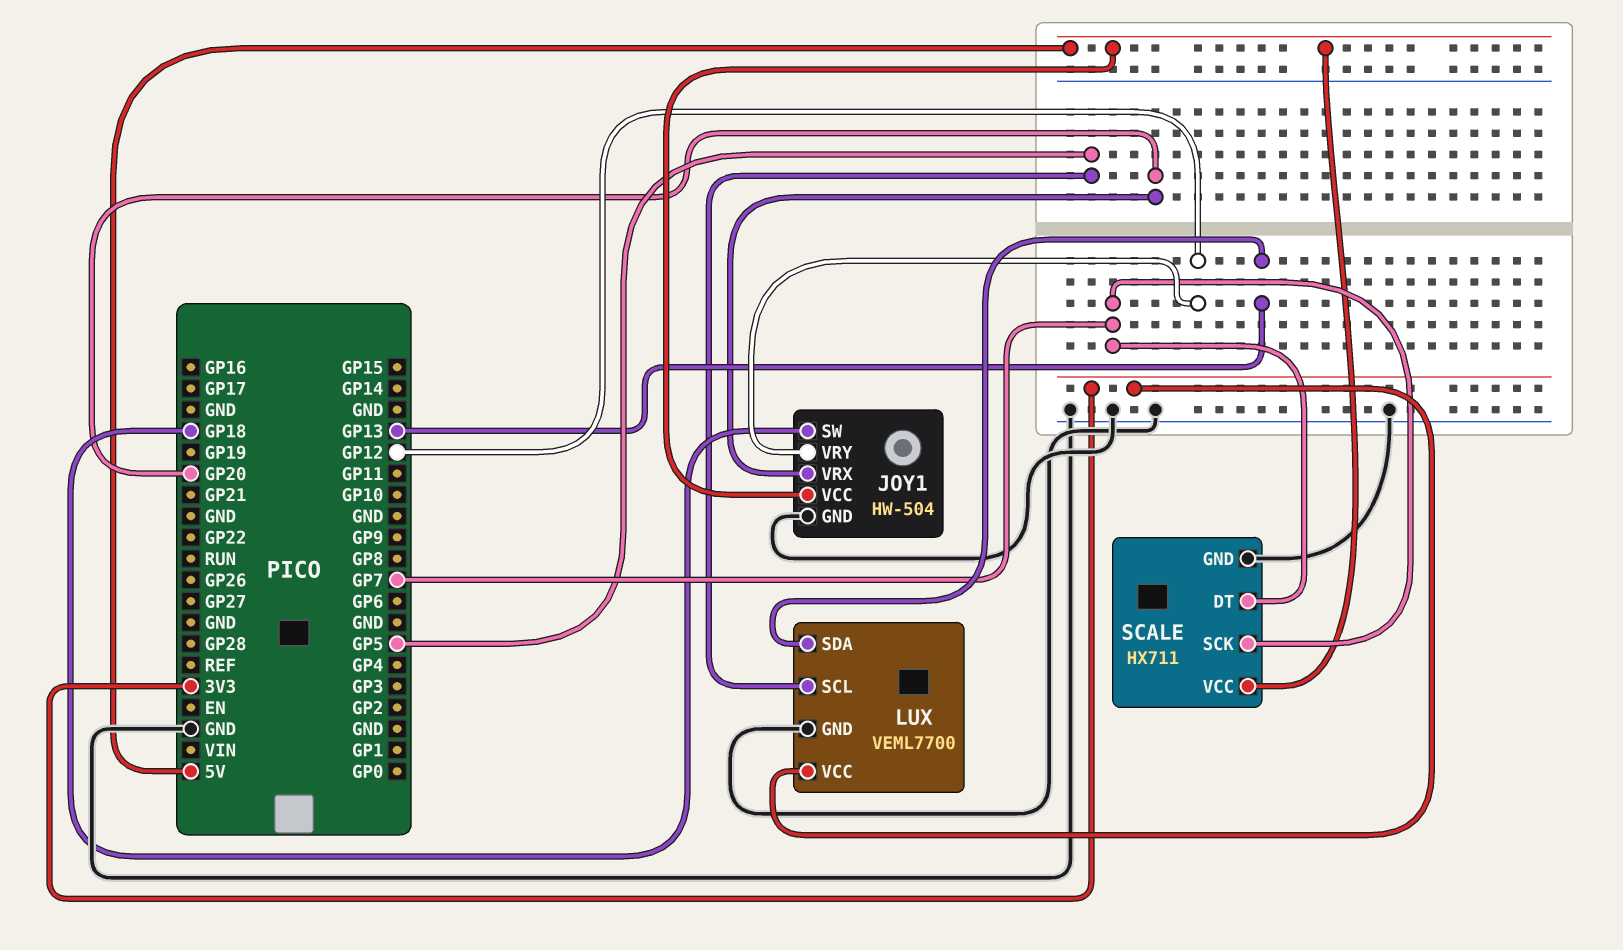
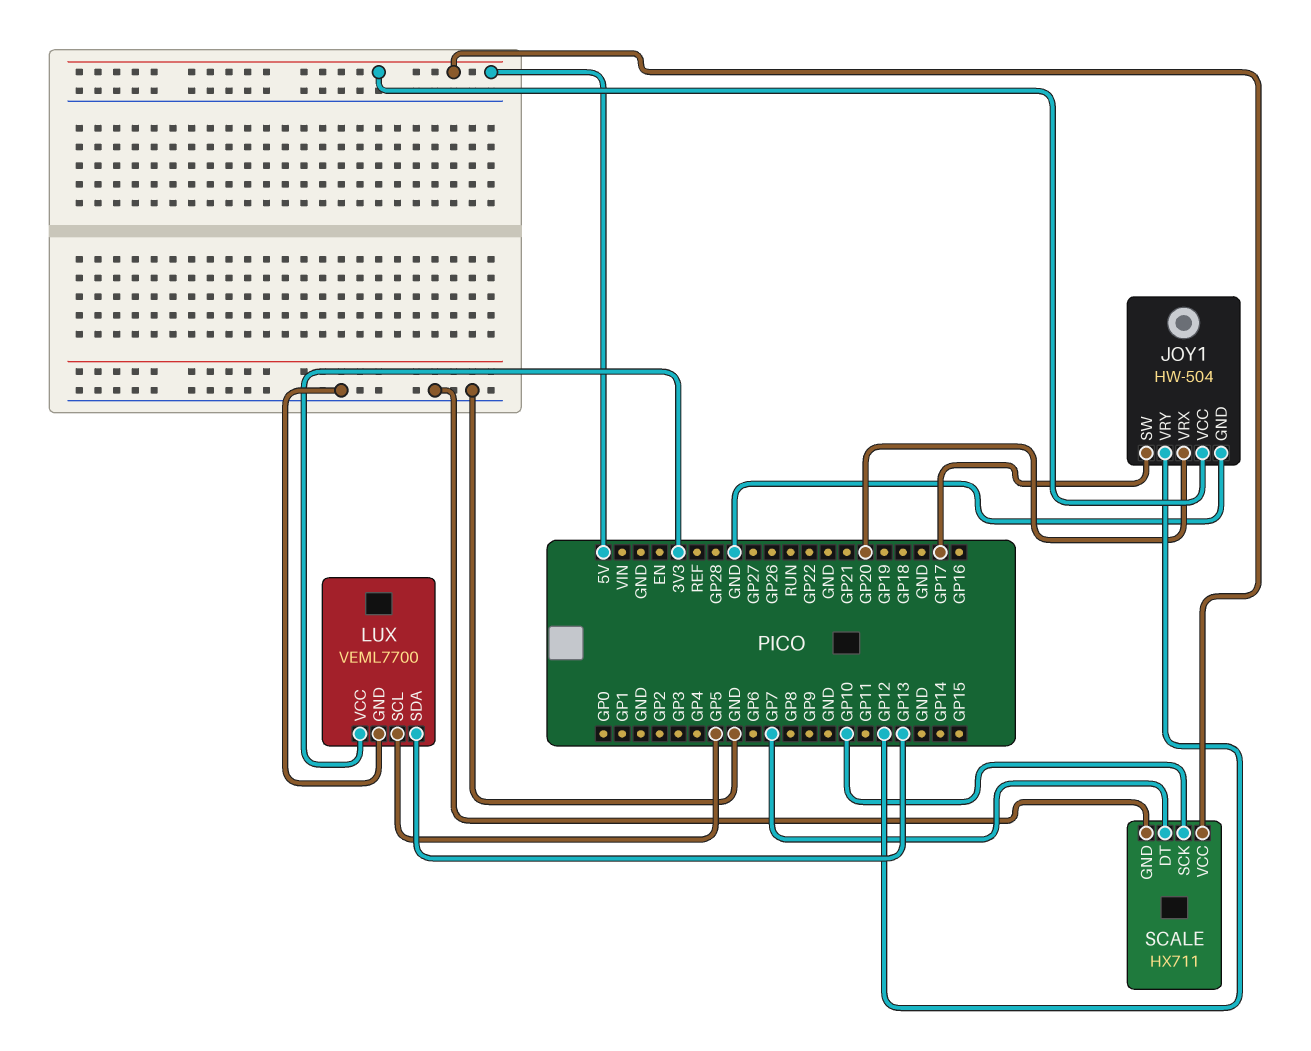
JOY1 pin SW: GP18 -> GP17
SCALE pin SCK: GP7 -> GP10

